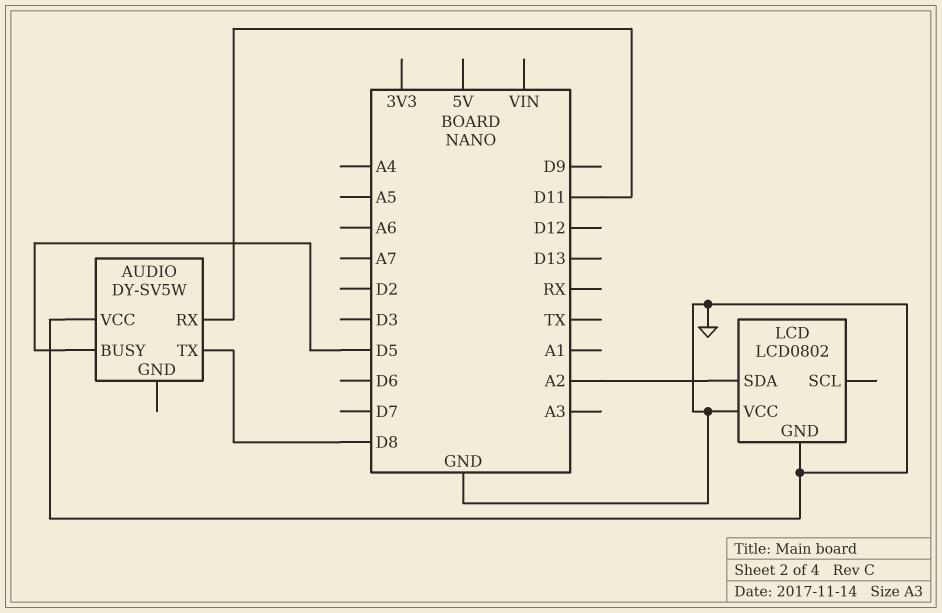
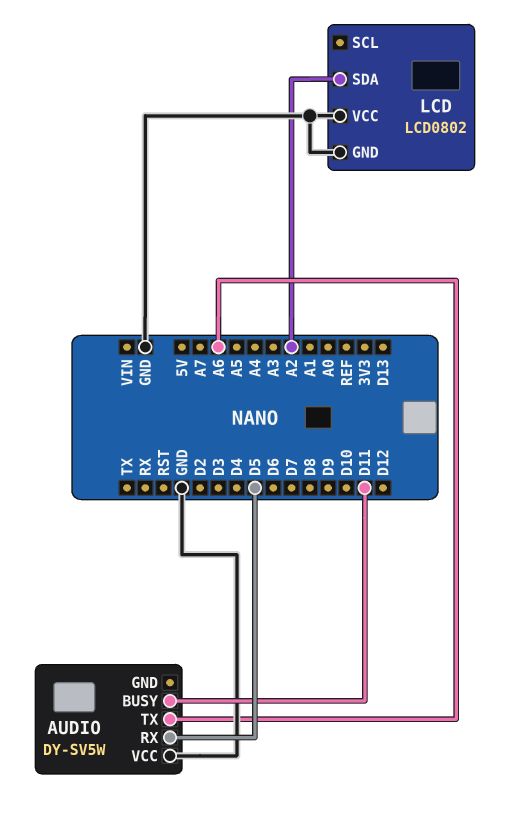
AUDIO pin BUSY: D5 -> D11
AUDIO pin RX: D11 -> D5
AUDIO pin TX: D8 -> A6

